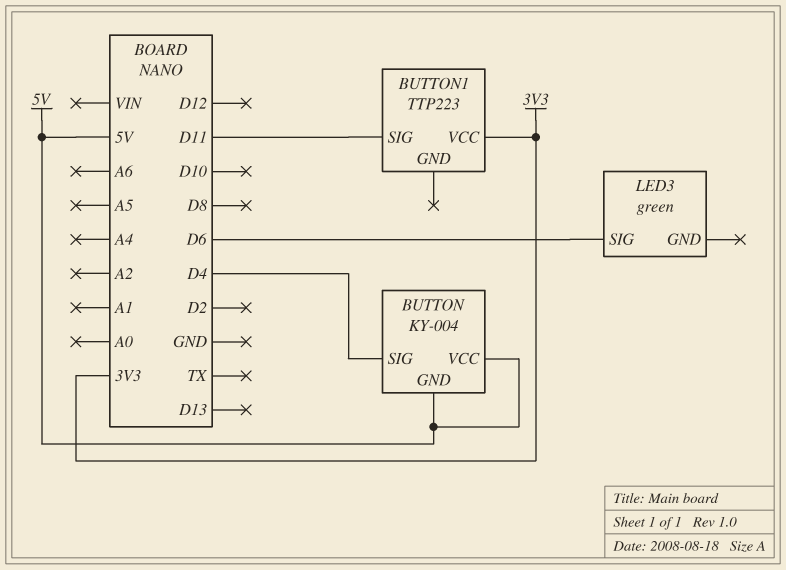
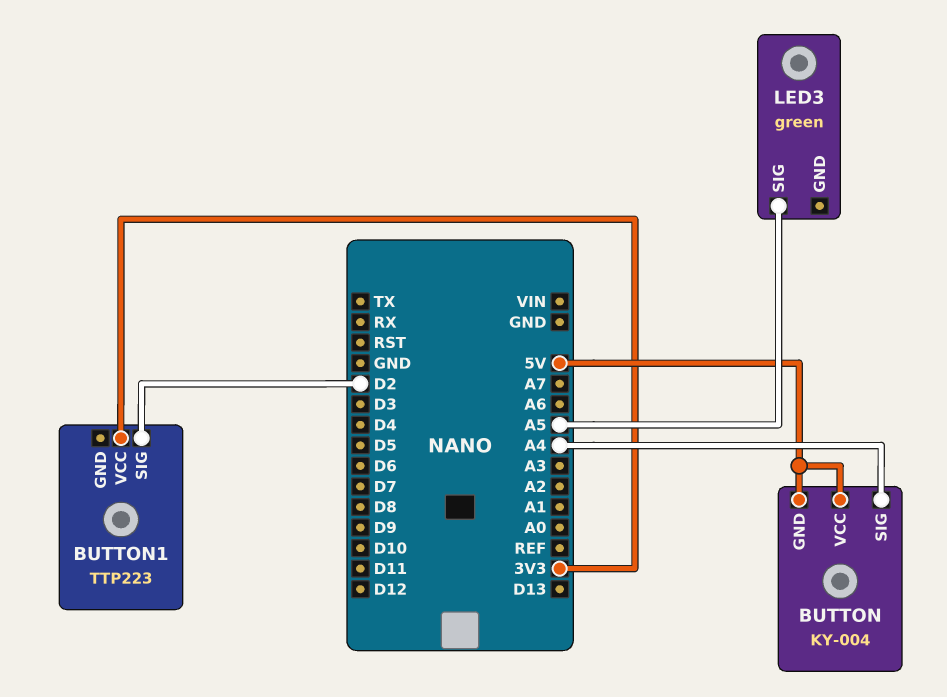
BUTTON pin SIG: D4 -> A4
BUTTON1 pin SIG: D11 -> D2
LED3 pin SIG: D6 -> A5

